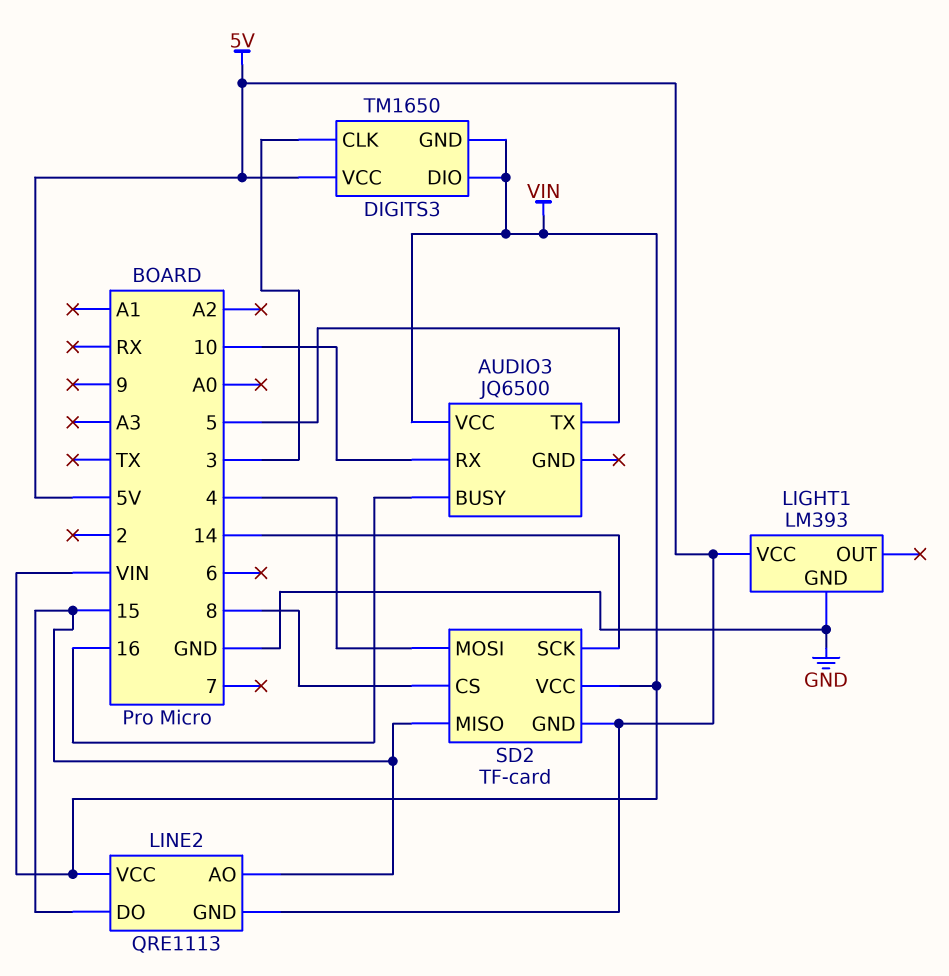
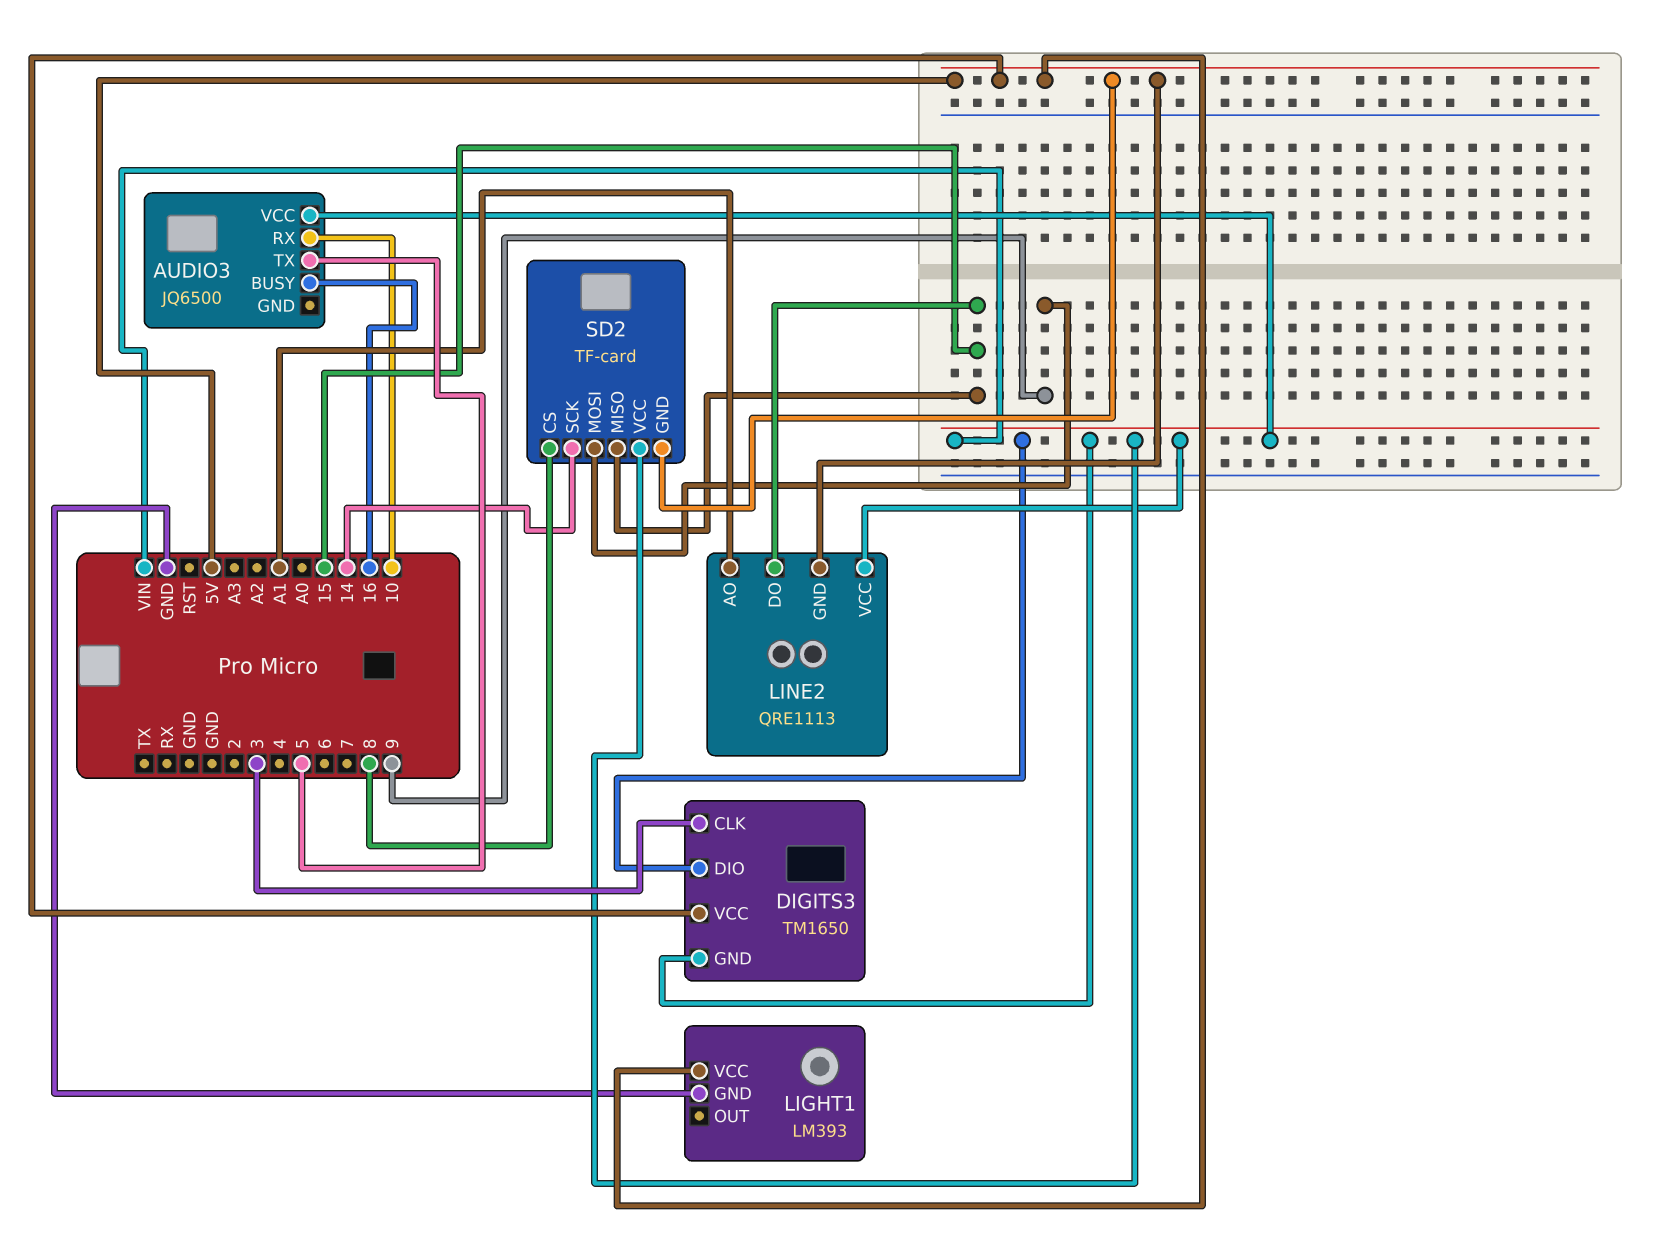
LINE2 pin AO: 15 -> A1
SD2 pin MOSI: 4 -> 9

